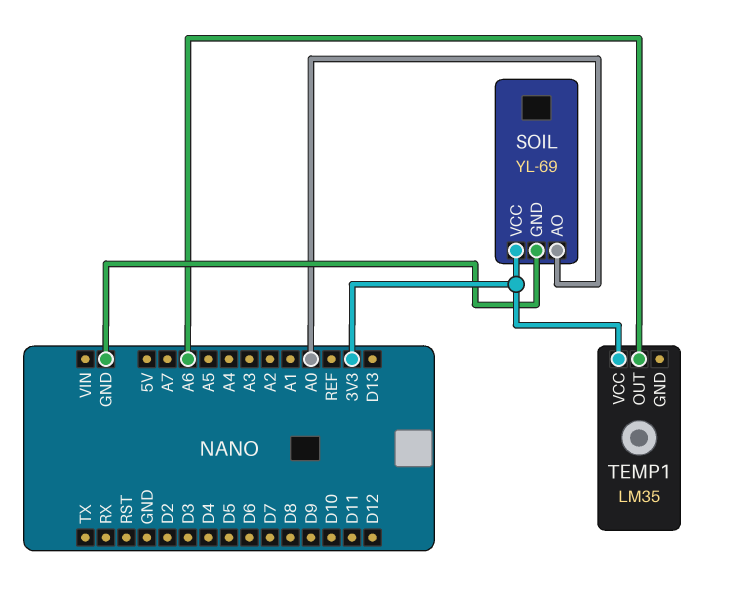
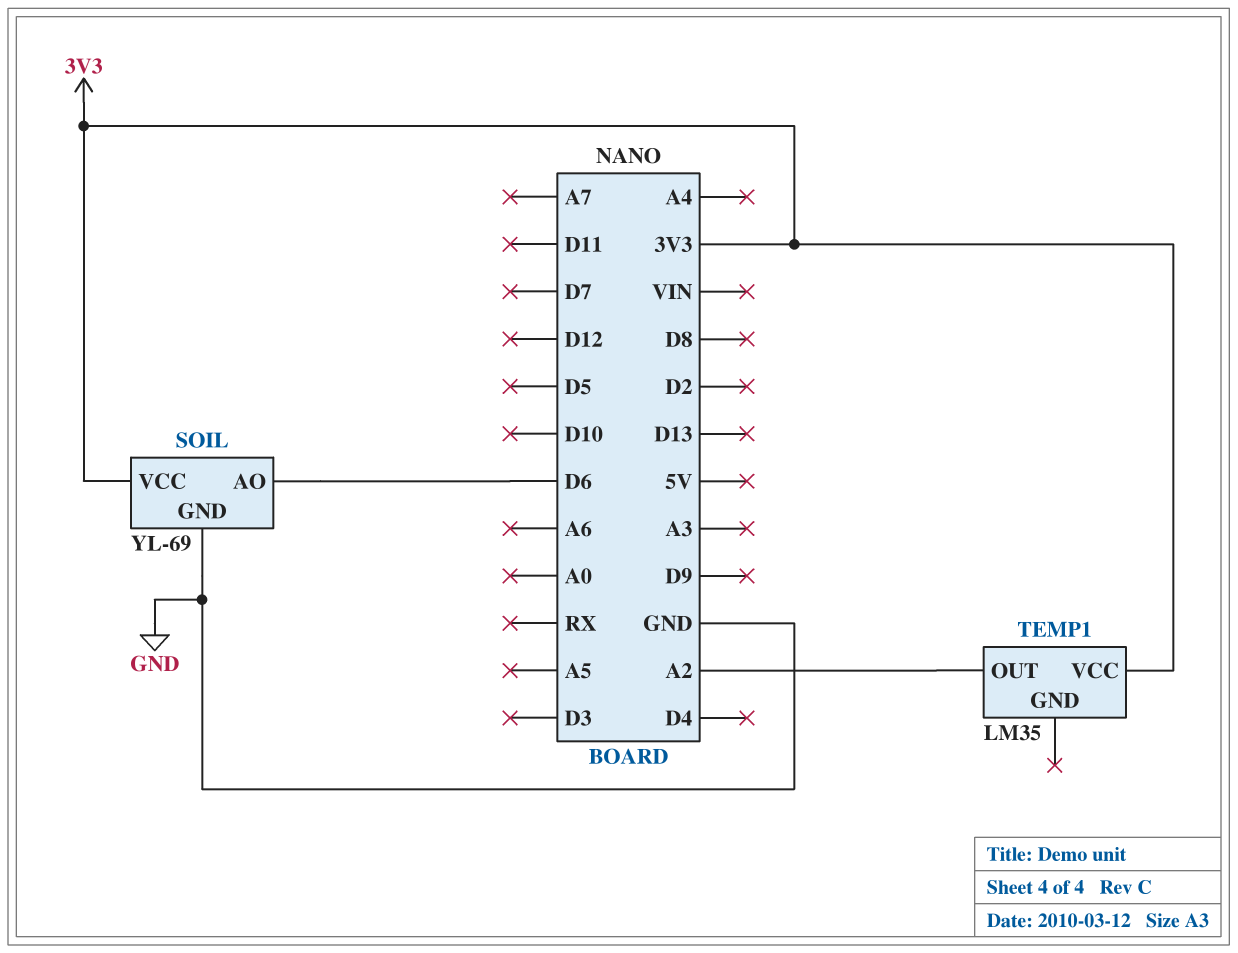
SOIL pin AO: A0 -> D6
TEMP1 pin OUT: A6 -> A2

